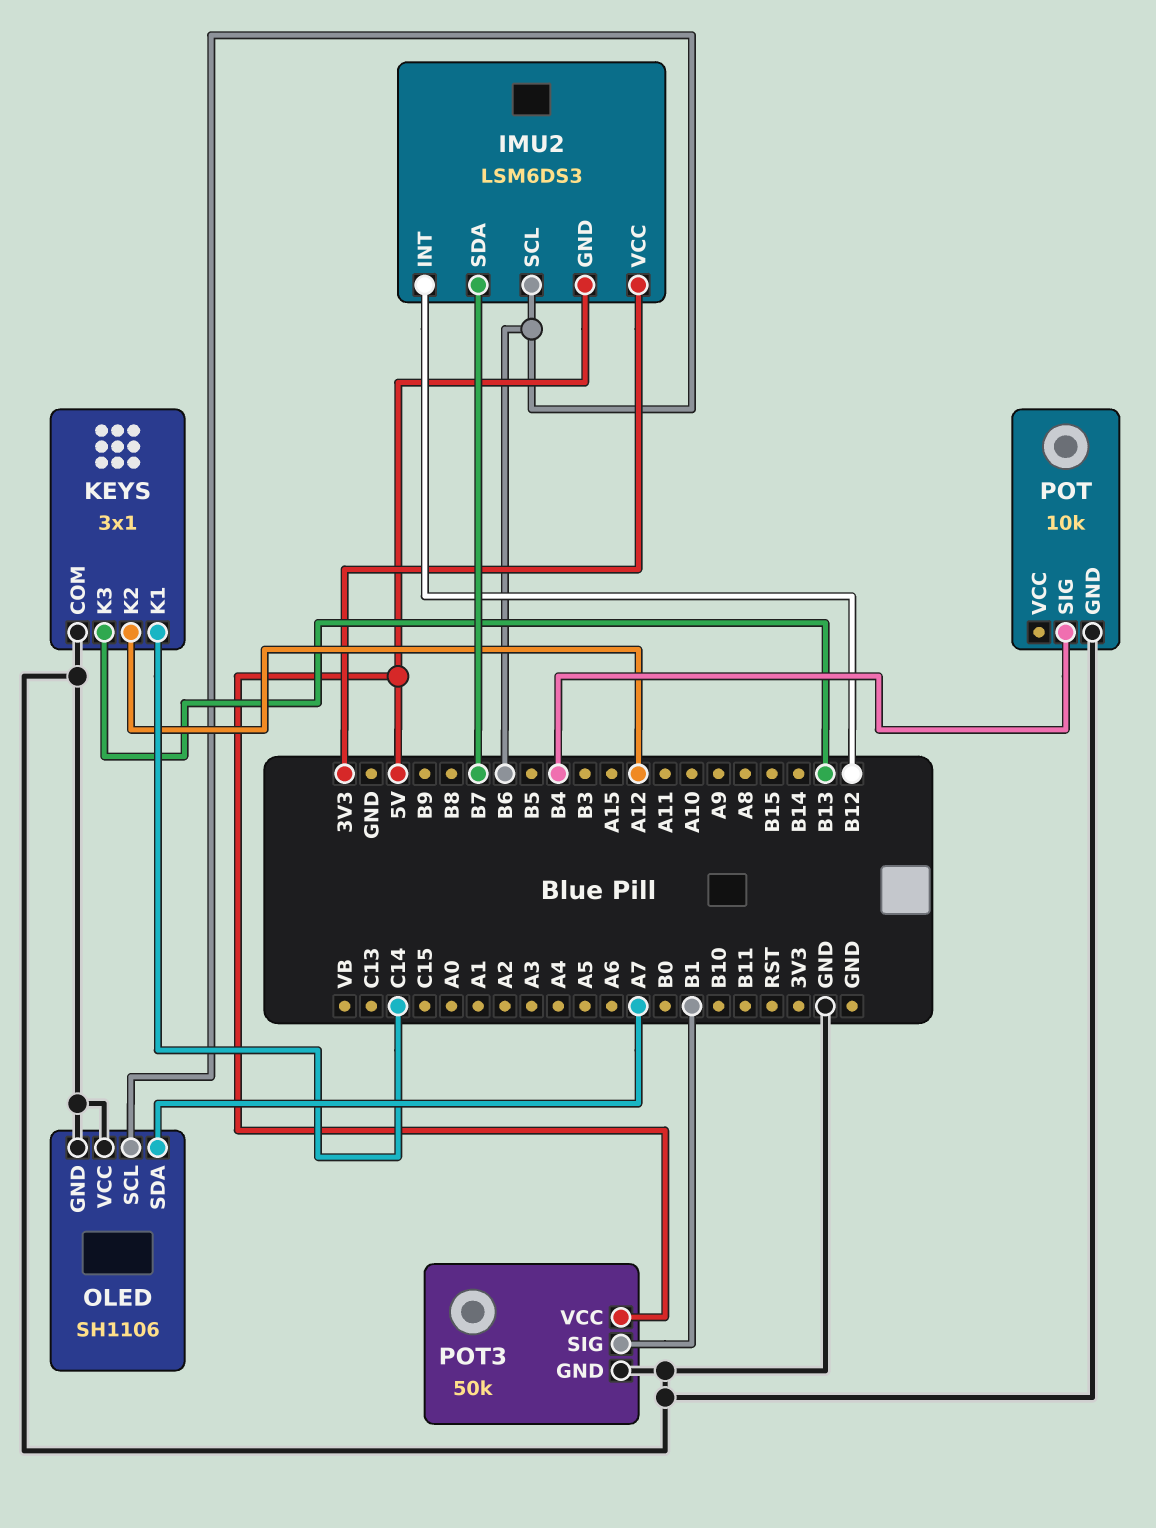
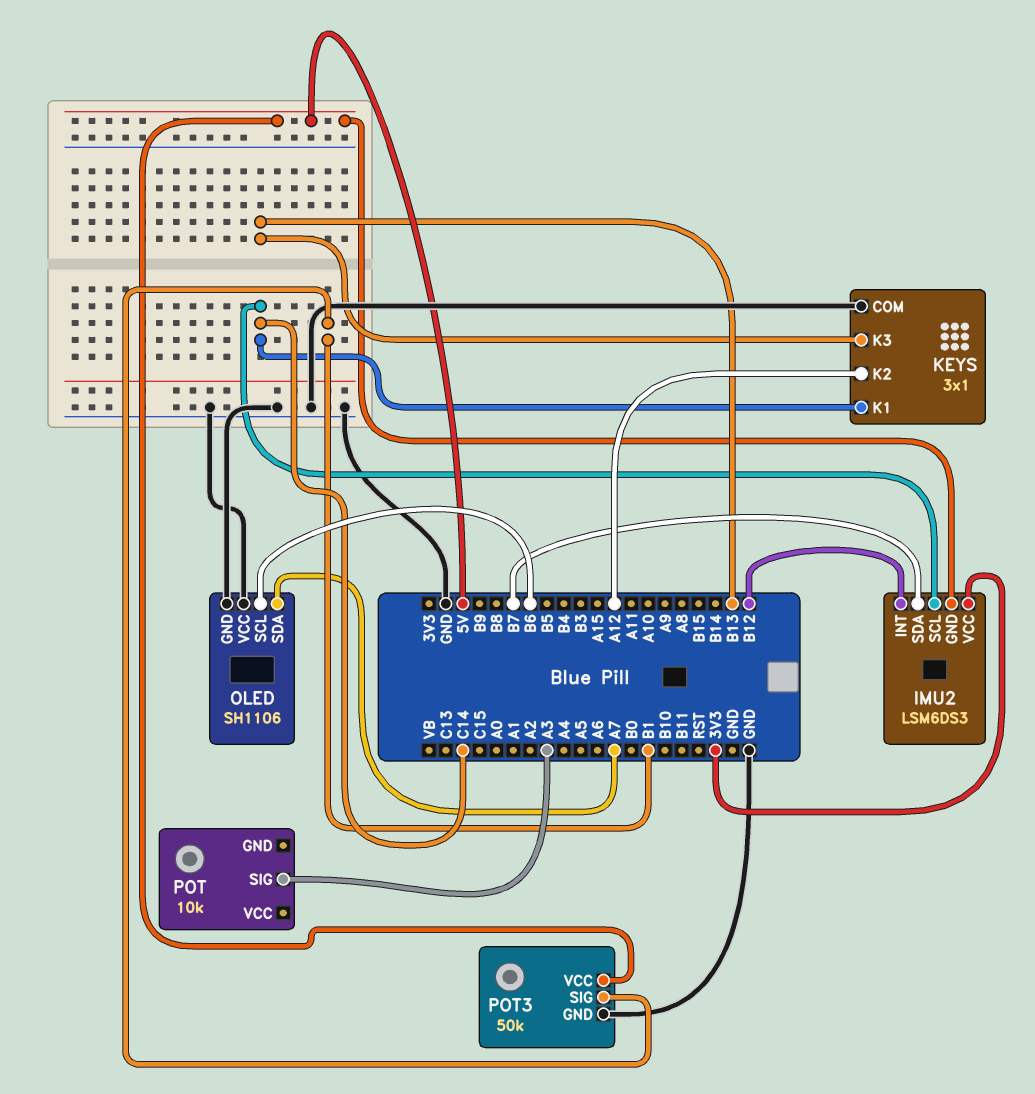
IMU2 pin SCL: B6 -> C14
POT pin GND: GND -> none
POT pin SIG: B4 -> A3

